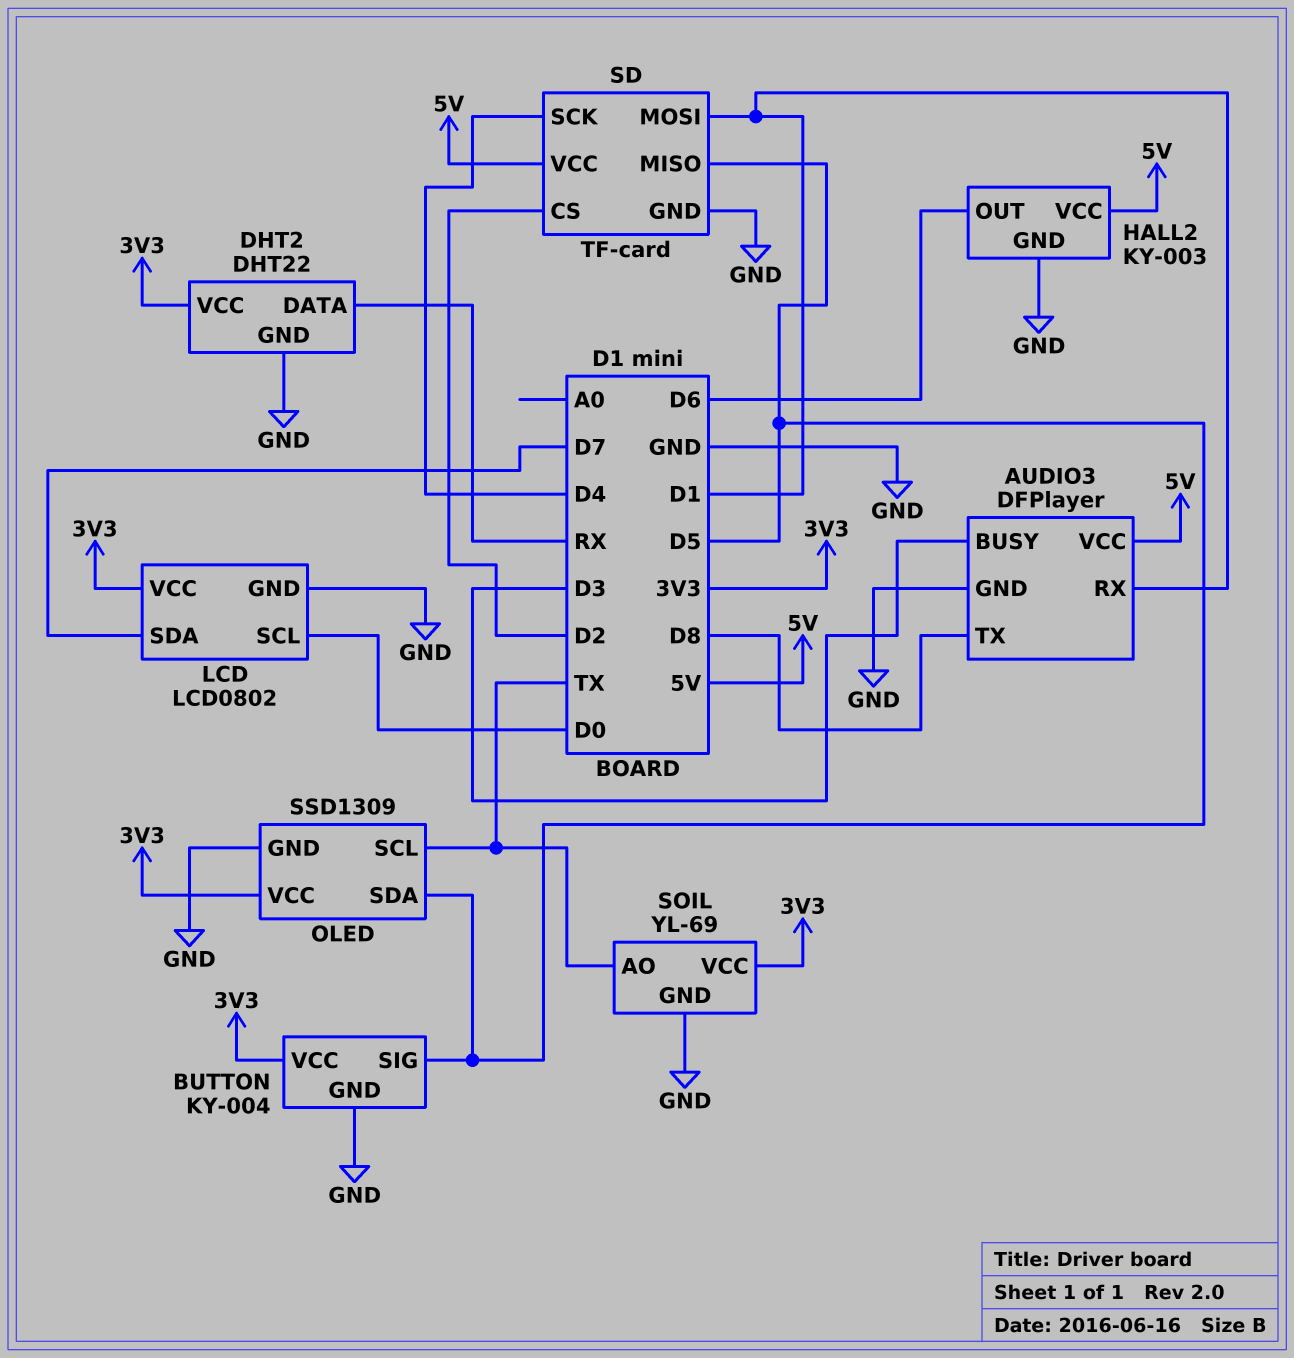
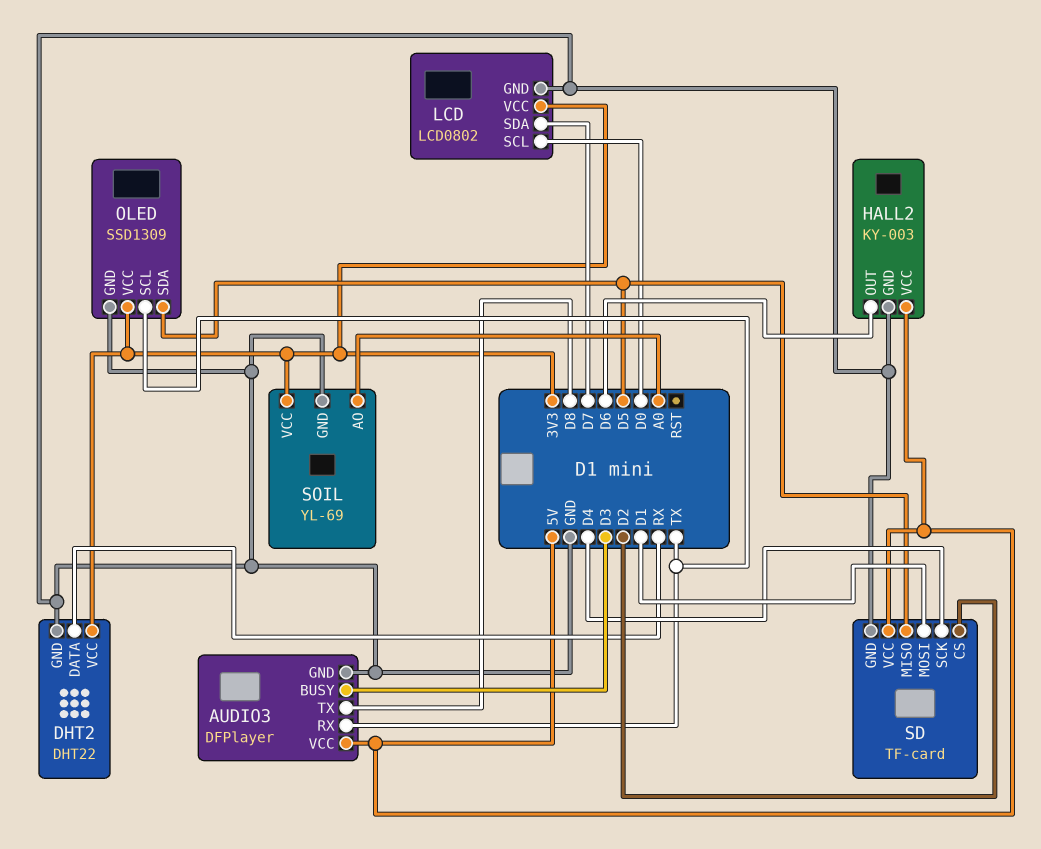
AUDIO3 pin RX: D1 -> TX
BUTTON: KY-004 -> none
BUTTON pin GND: GND -> none
BUTTON pin SIG: D5 -> none
BUTTON pin VCC: 3V3 -> none
SOIL pin AO: TX -> A0

